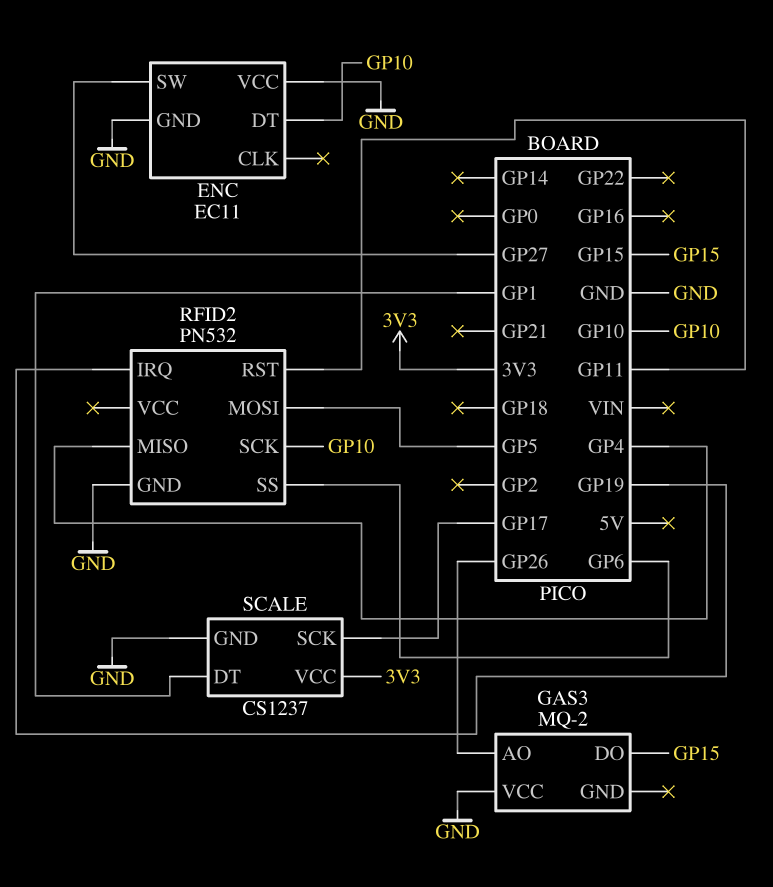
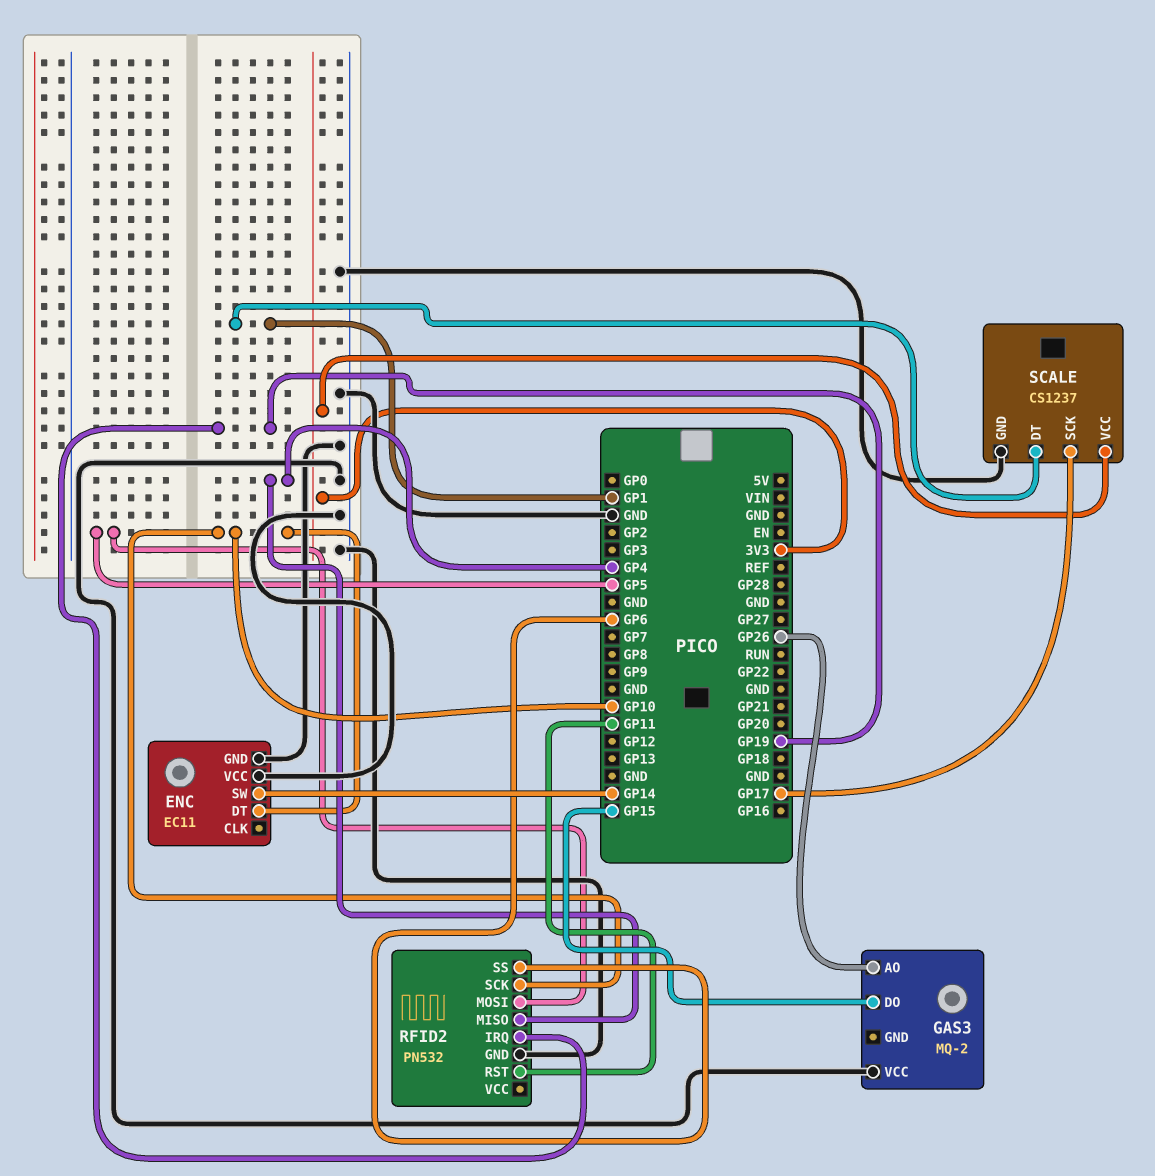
ENC pin SW: GP27 -> GP14

